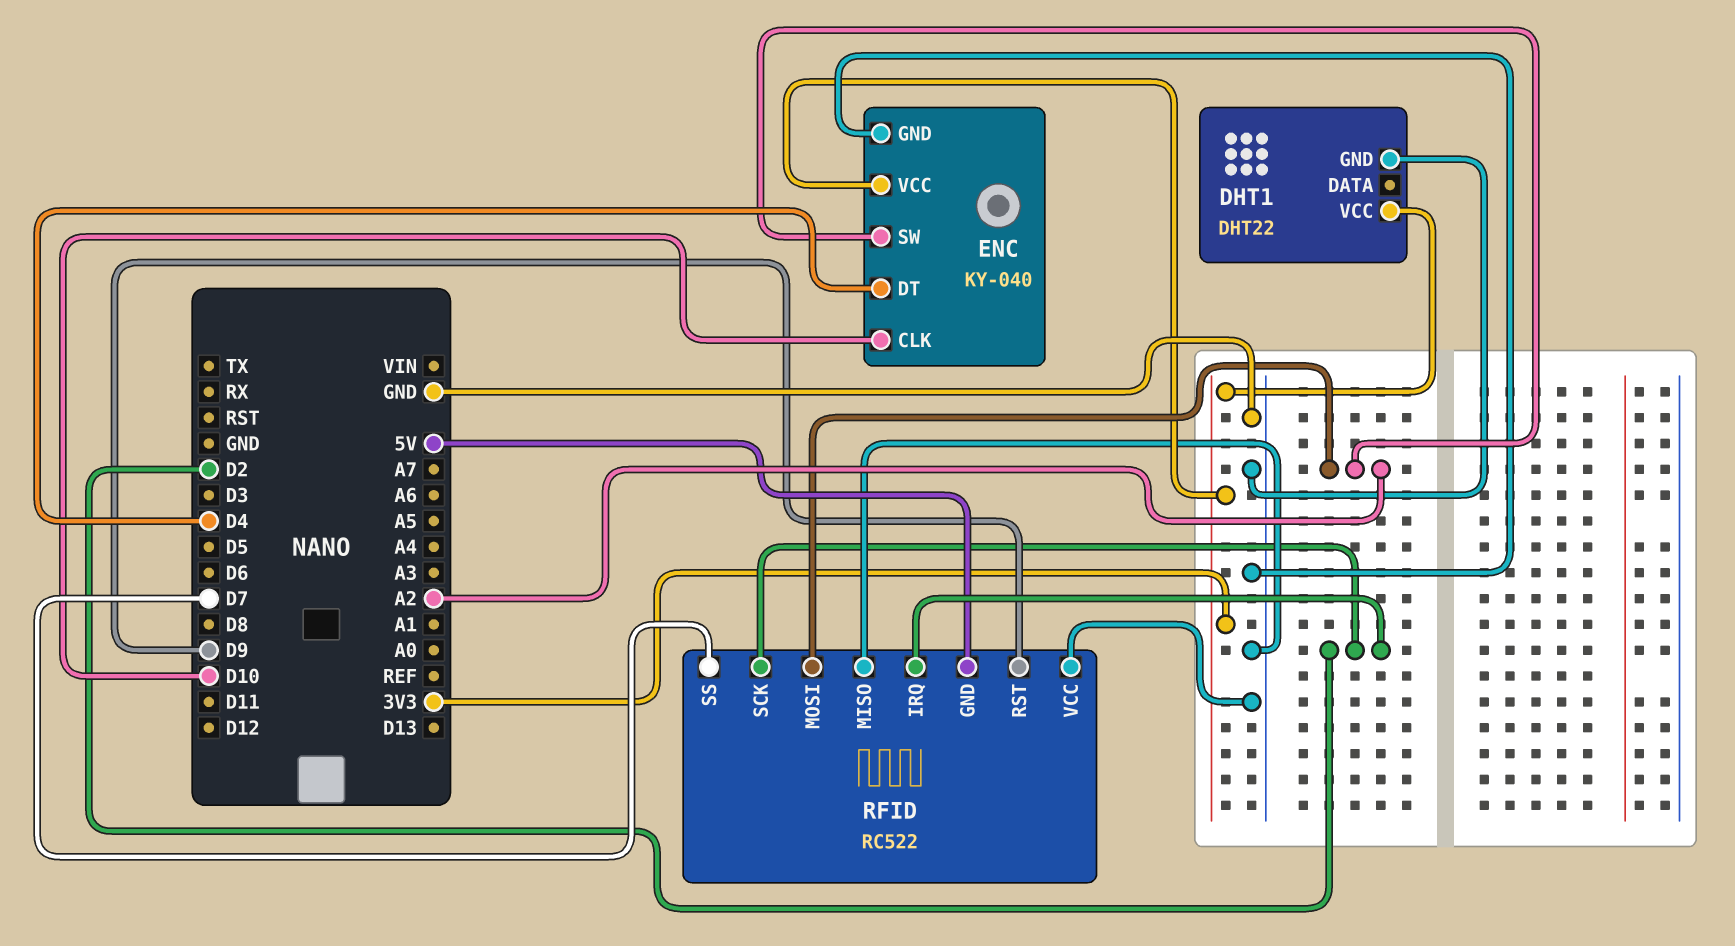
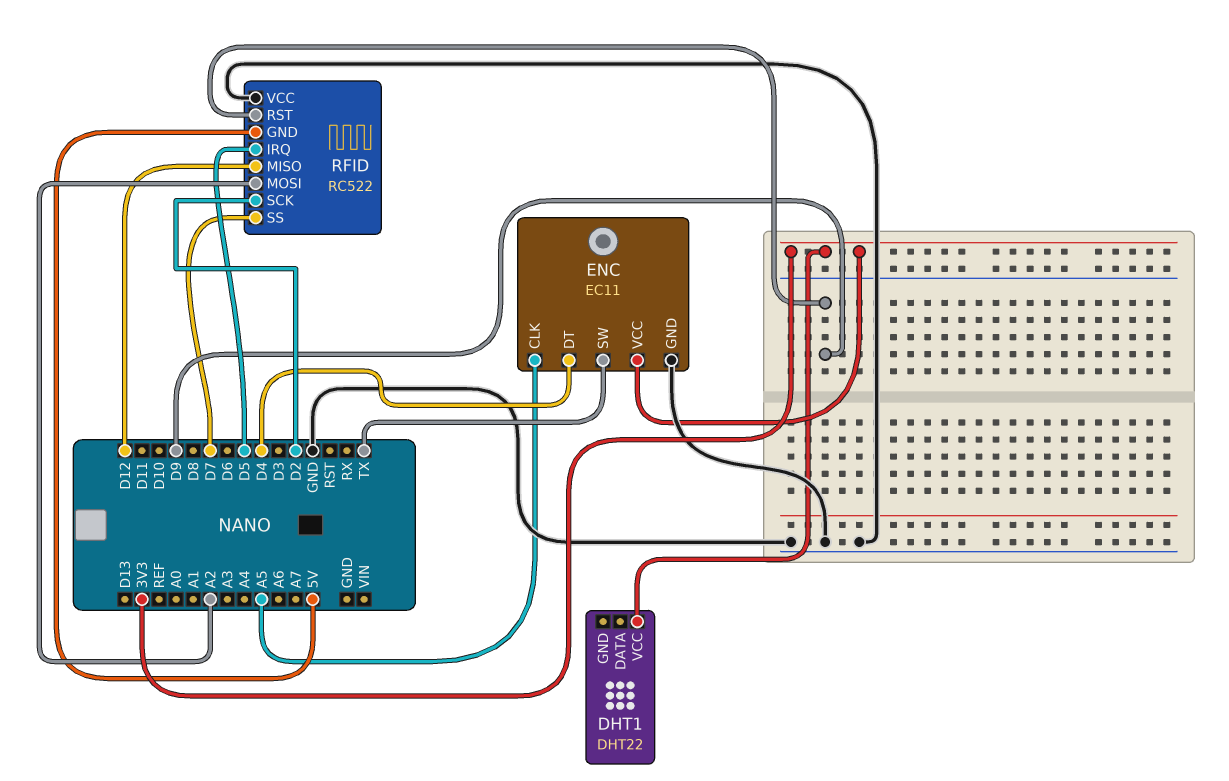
DHT1 pin GND: GND -> none
ENC: KY-040 -> EC11
ENC pin CLK: D10 -> A5
ENC pin SW: A2 -> TX
RFID pin IRQ: D2 -> D5
RFID pin MISO: GND -> D12

